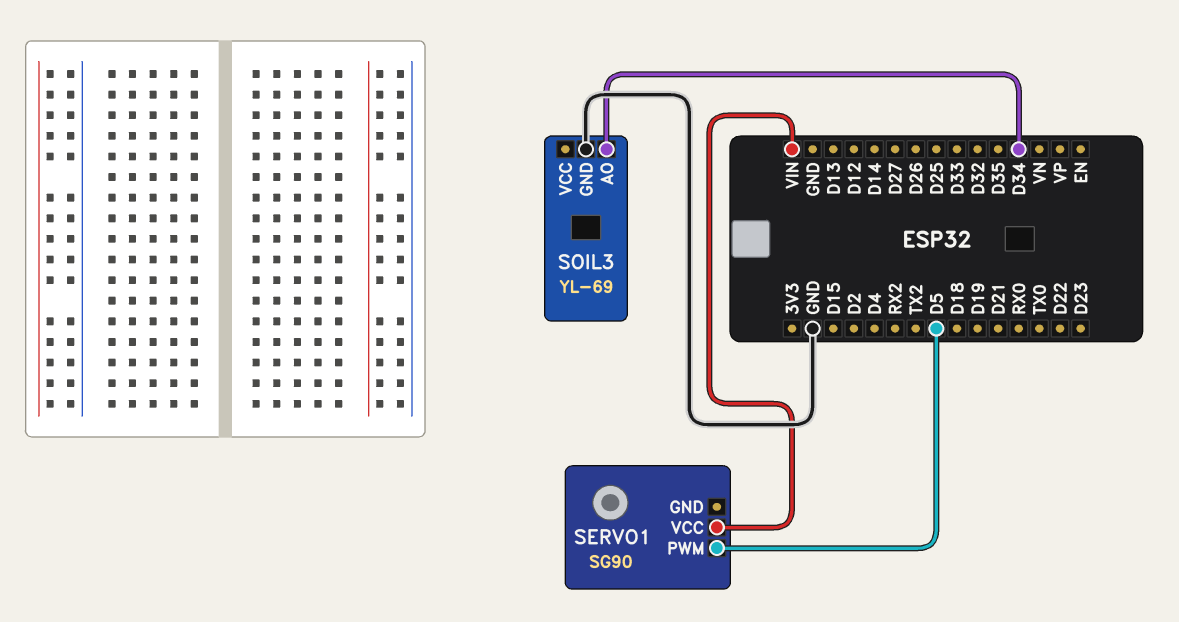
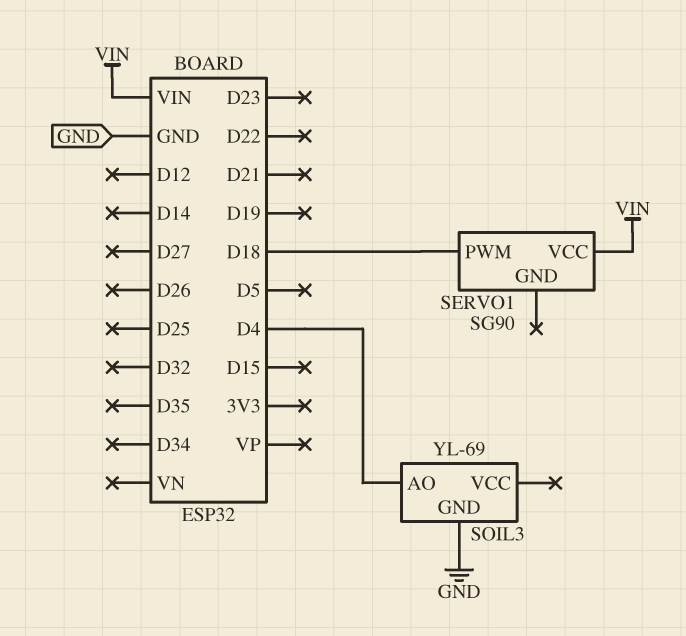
SERVO1 pin PWM: D5 -> D18
SOIL3 pin AO: D34 -> D4

